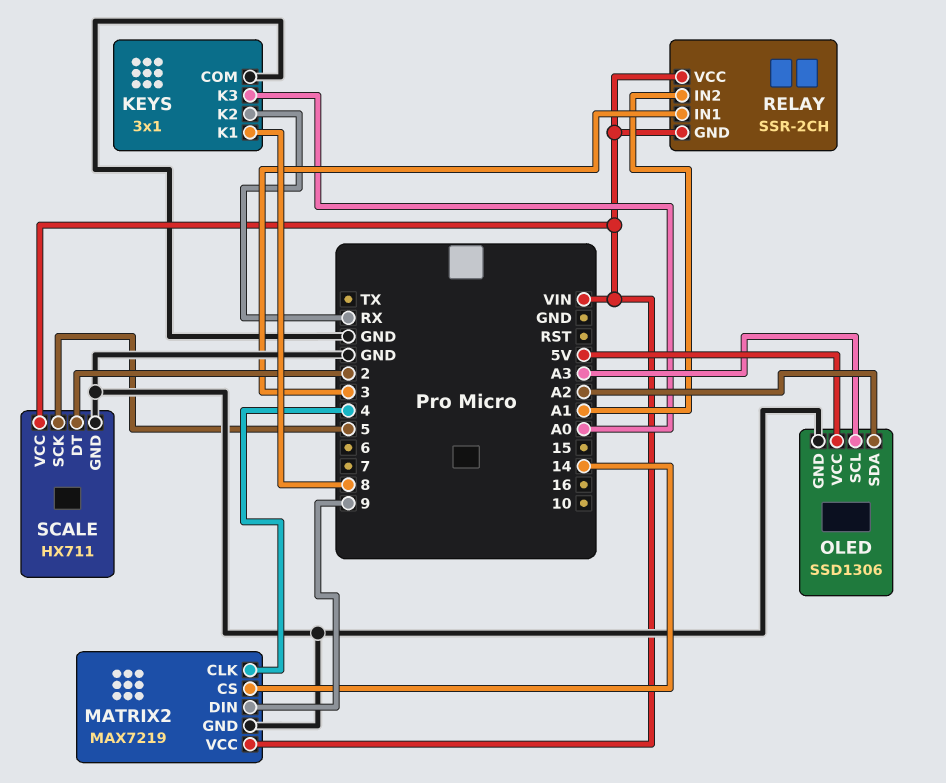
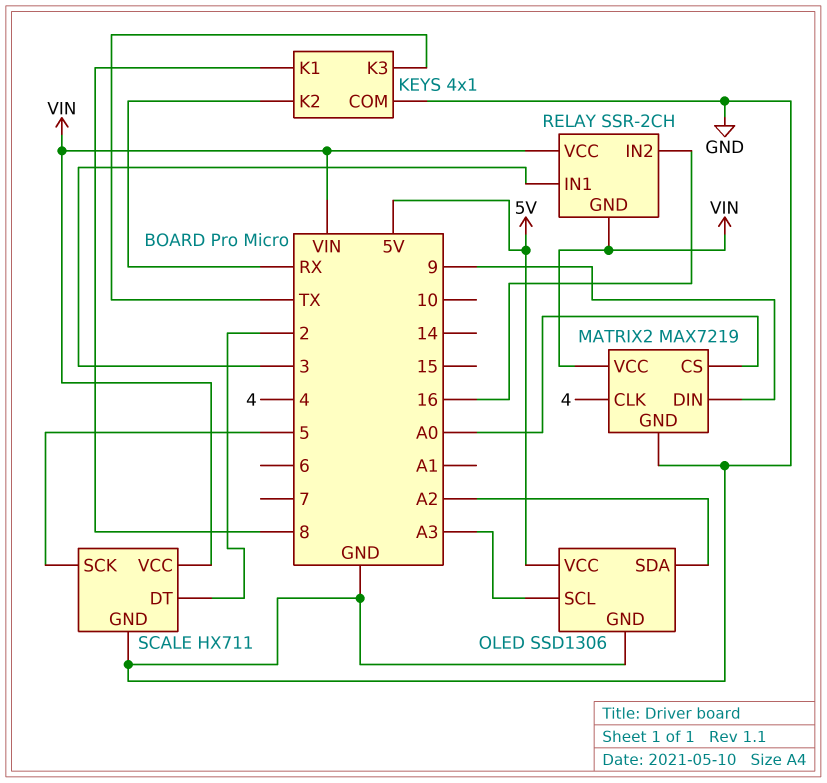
KEYS: 3x1 -> 4x1
KEYS pin K3: A0 -> TX
MATRIX2 pin CS: 14 -> A0
RELAY pin IN2: A1 -> 16

